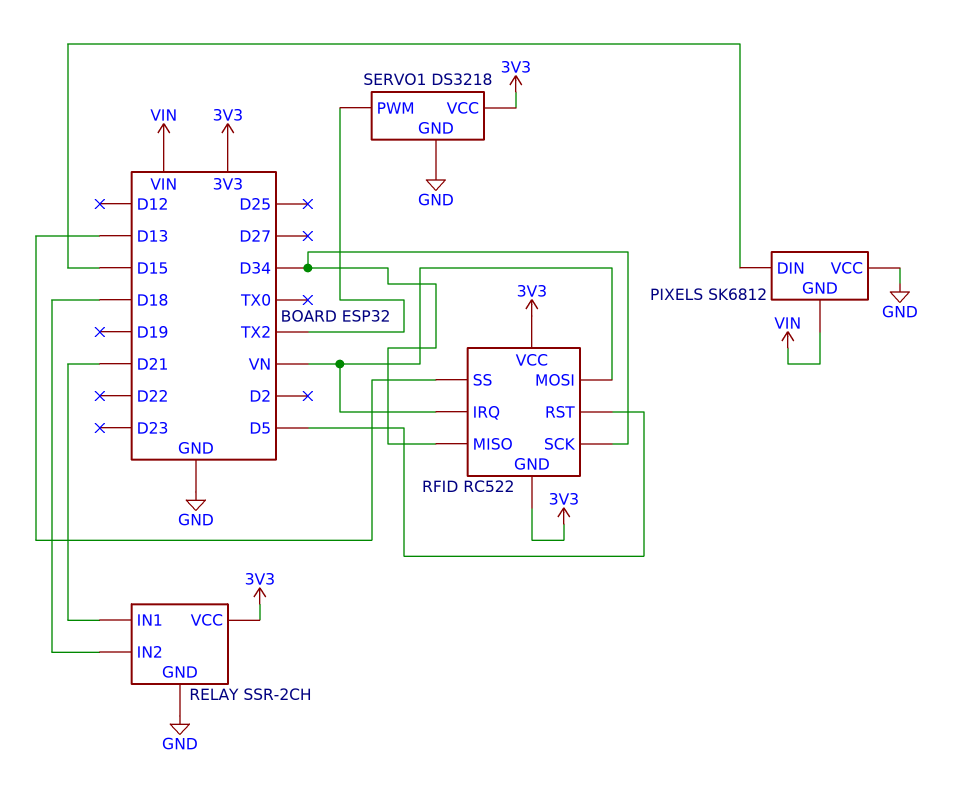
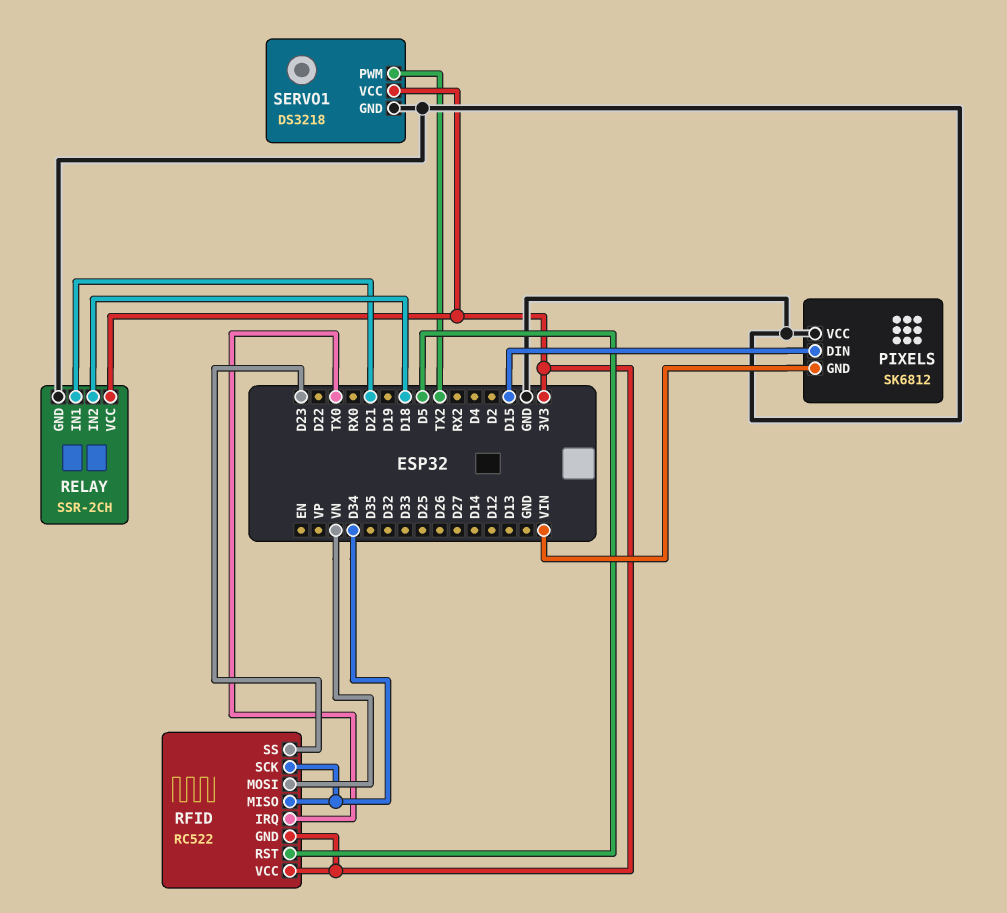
RFID pin IRQ: VN -> TX0
RFID pin SS: D13 -> D23

